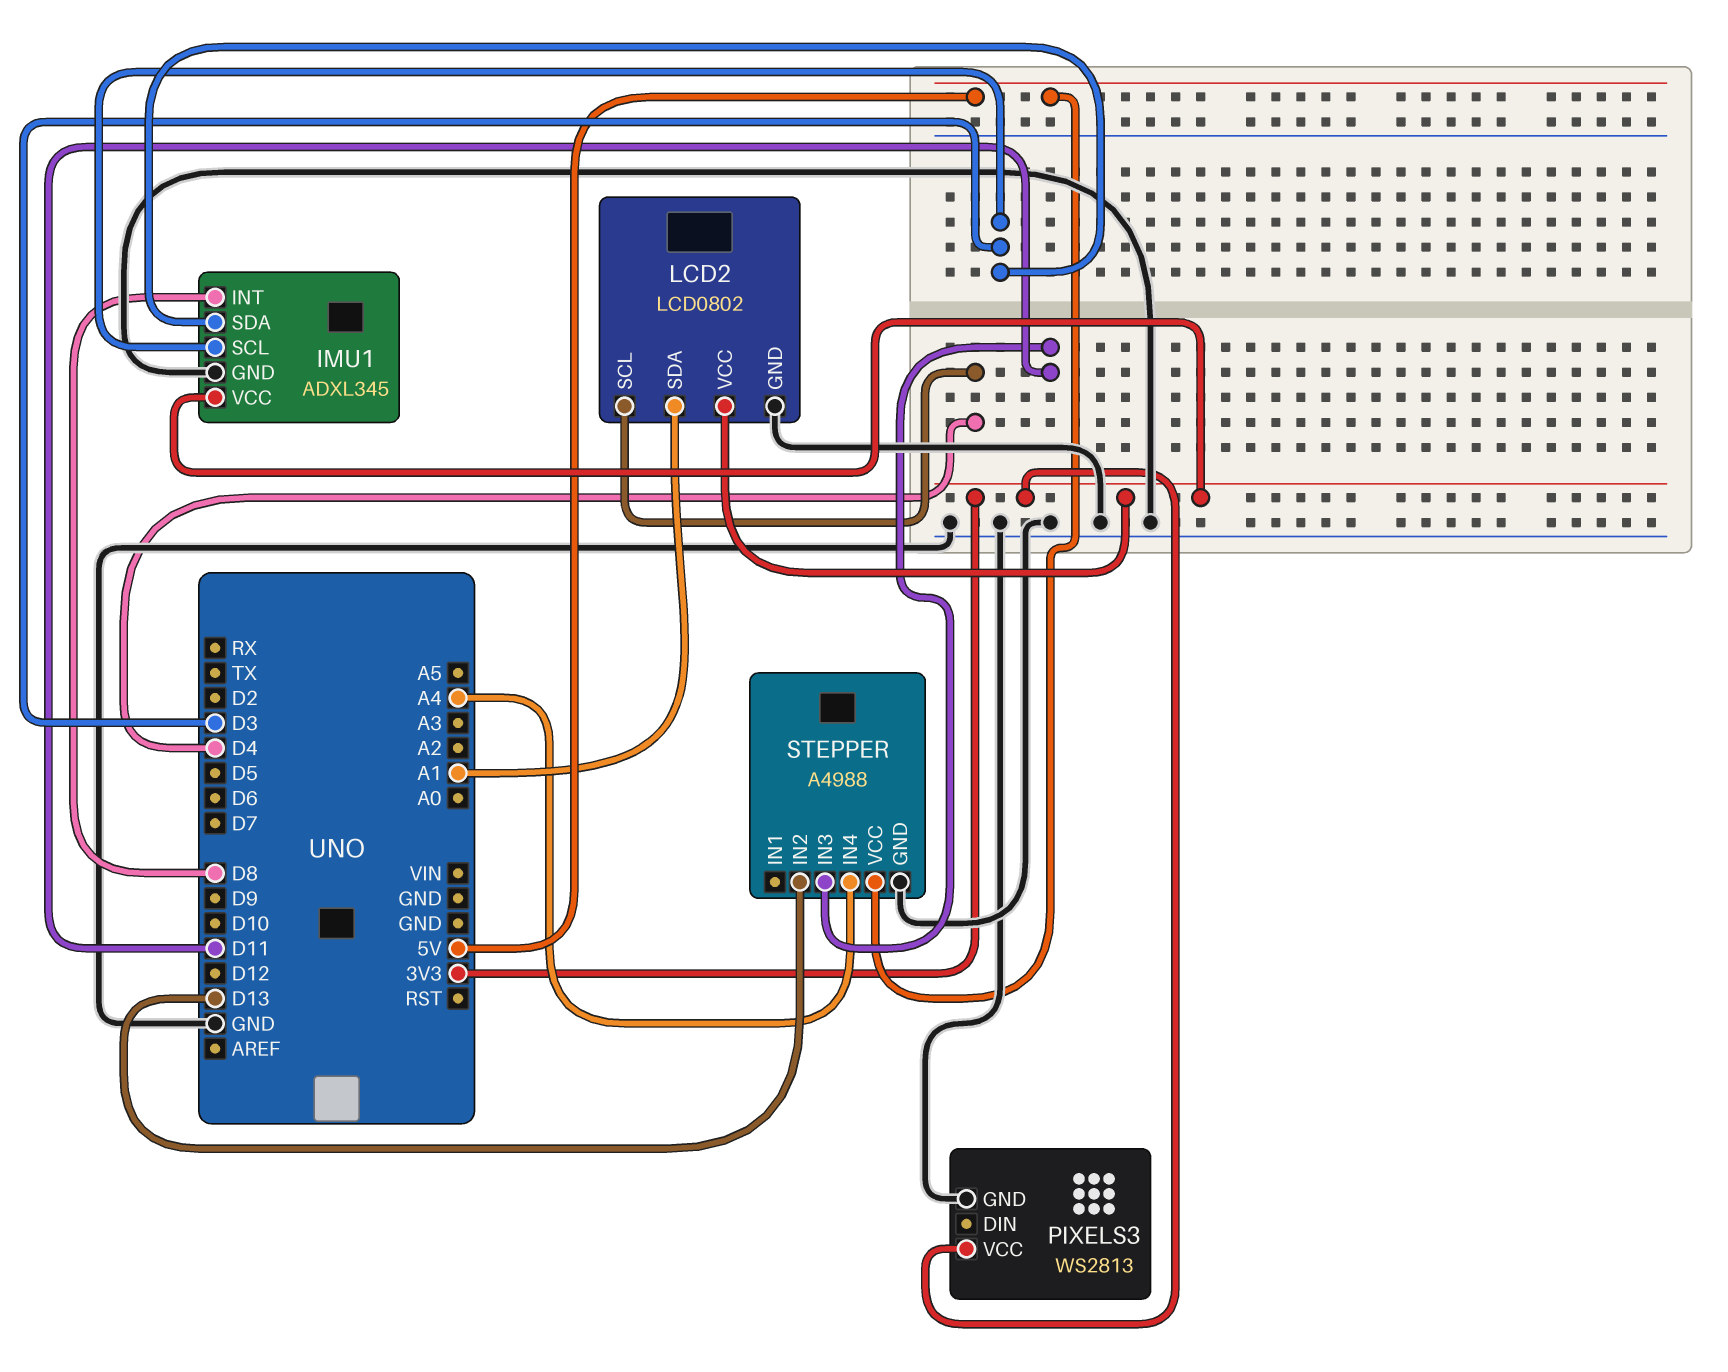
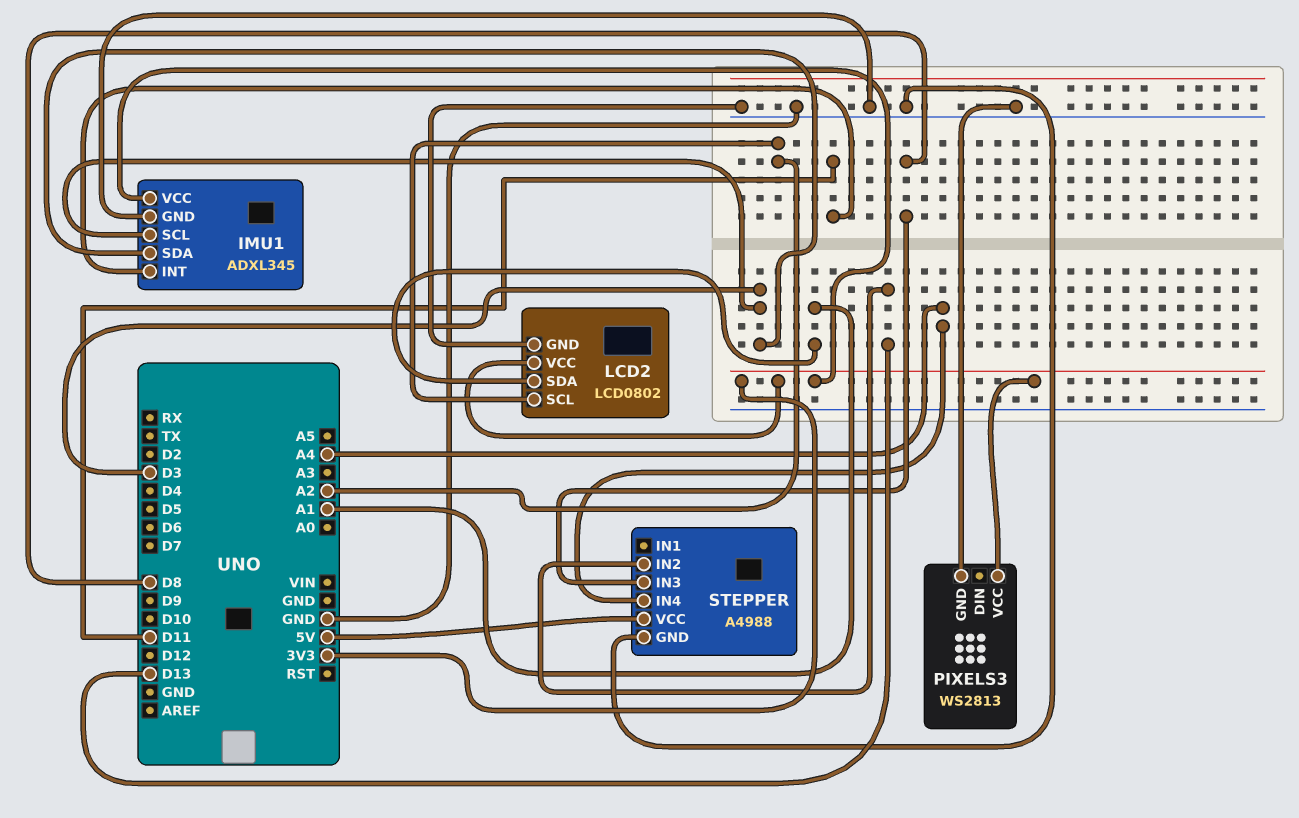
IMU1 pin INT: D8 -> D11
LCD2 pin SCL: D4 -> A2
STEPPER pin IN3: D11 -> D8

